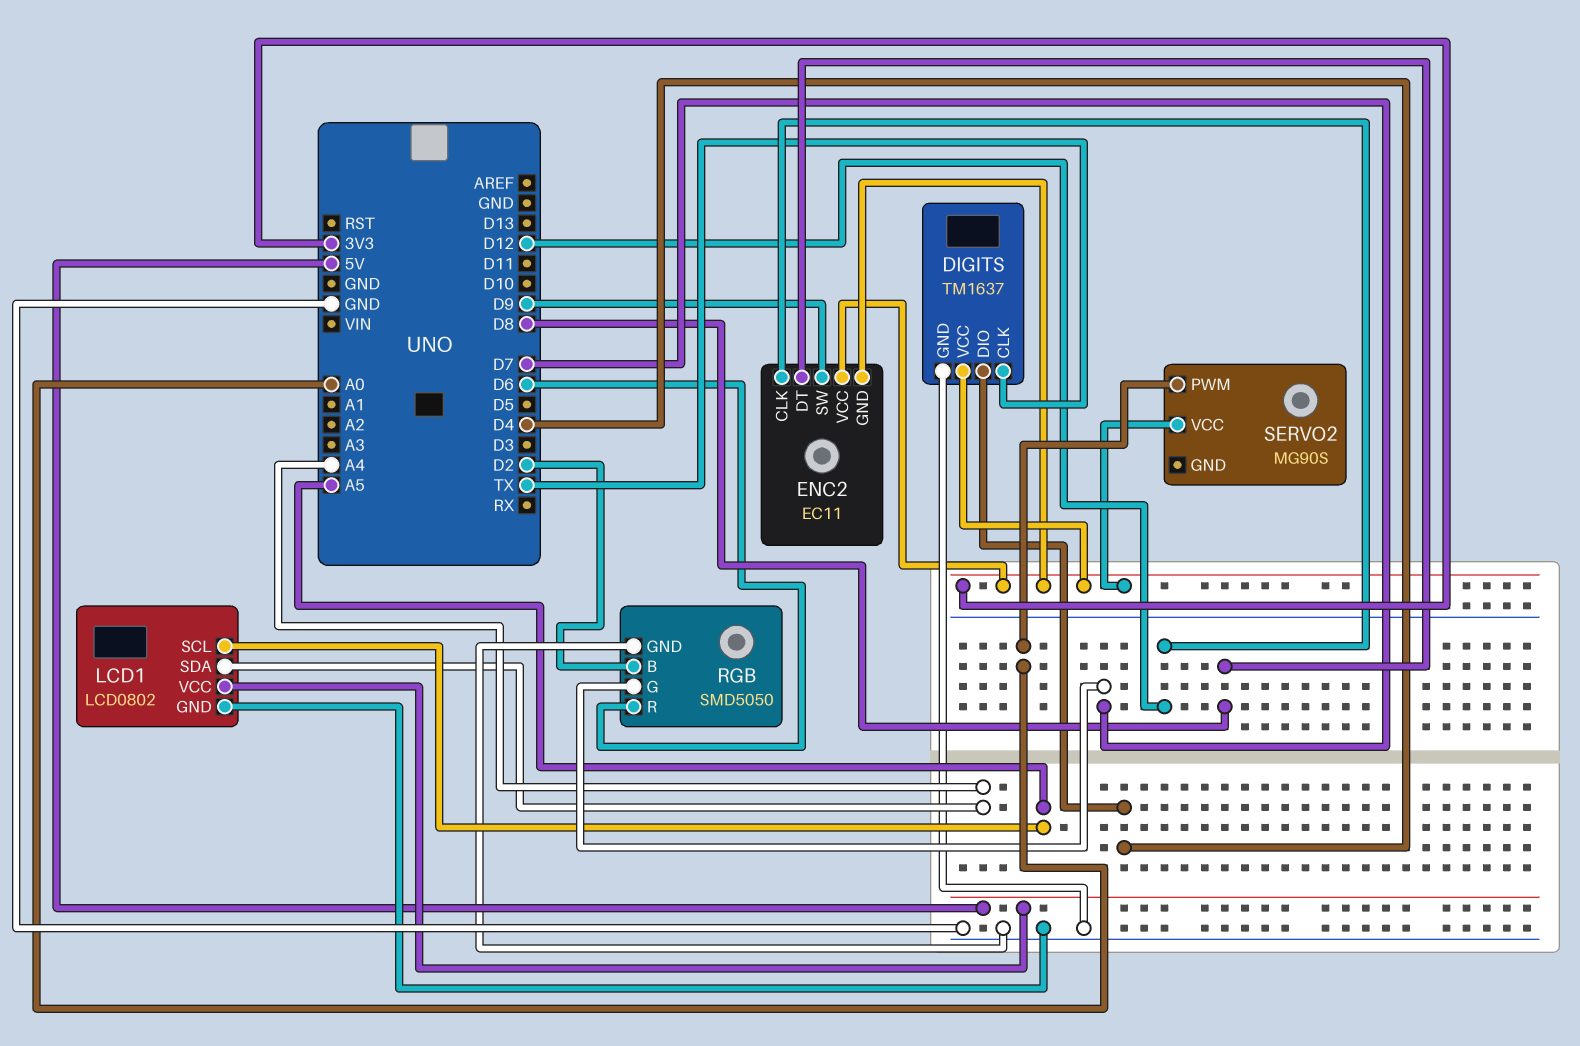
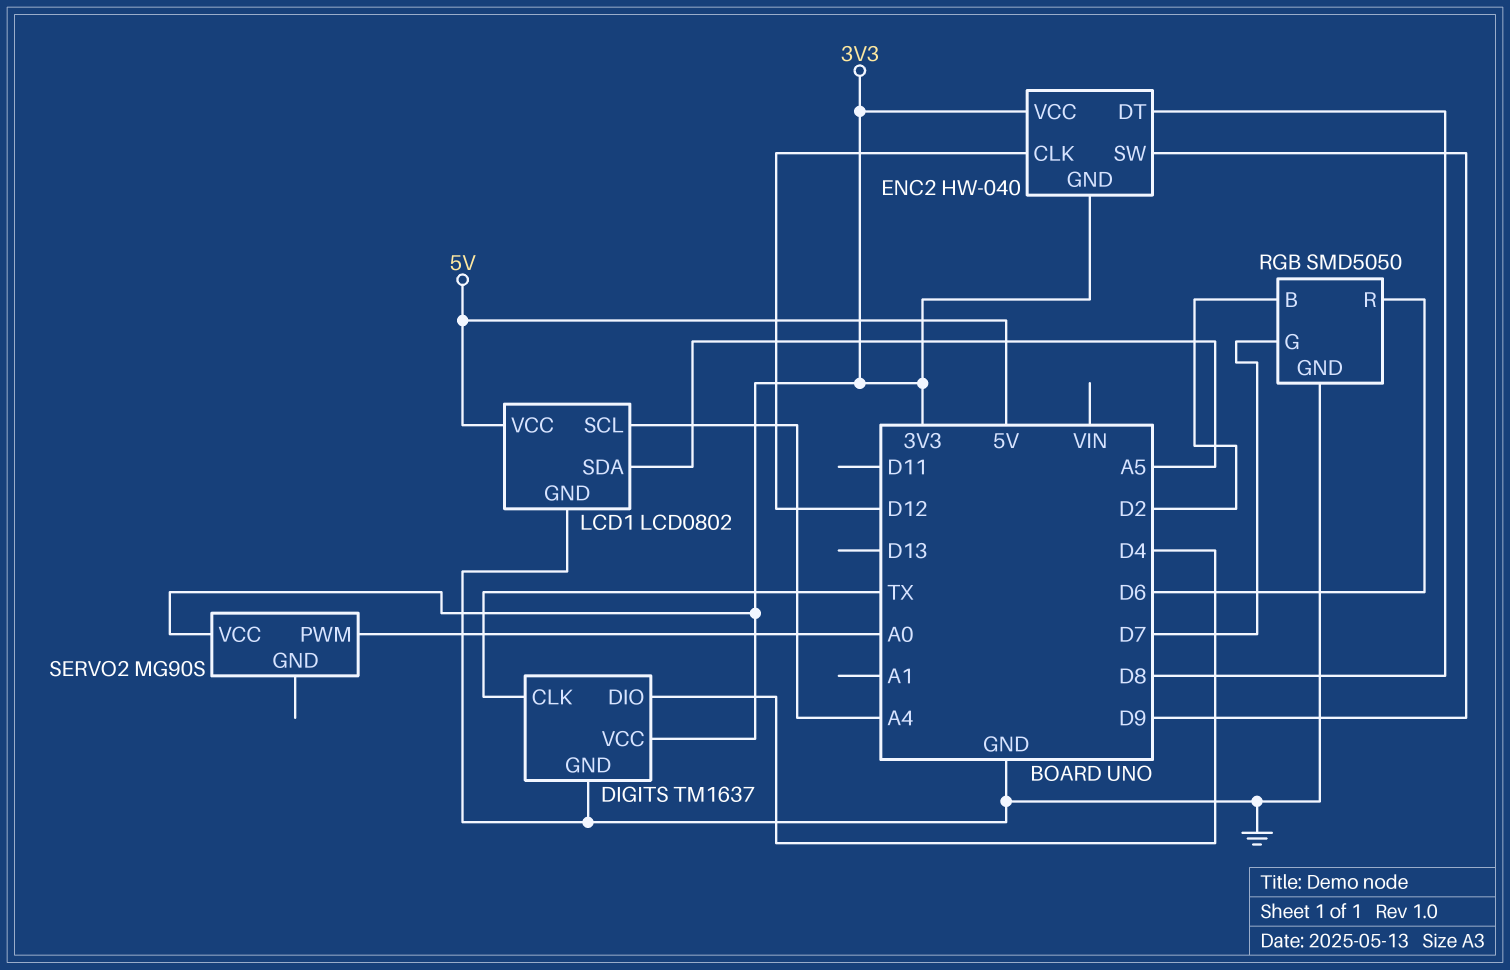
ENC2: EC11 -> HW-040
LCD1 pin SCL: A5 -> A4
LCD1 pin SDA: A4 -> A5

